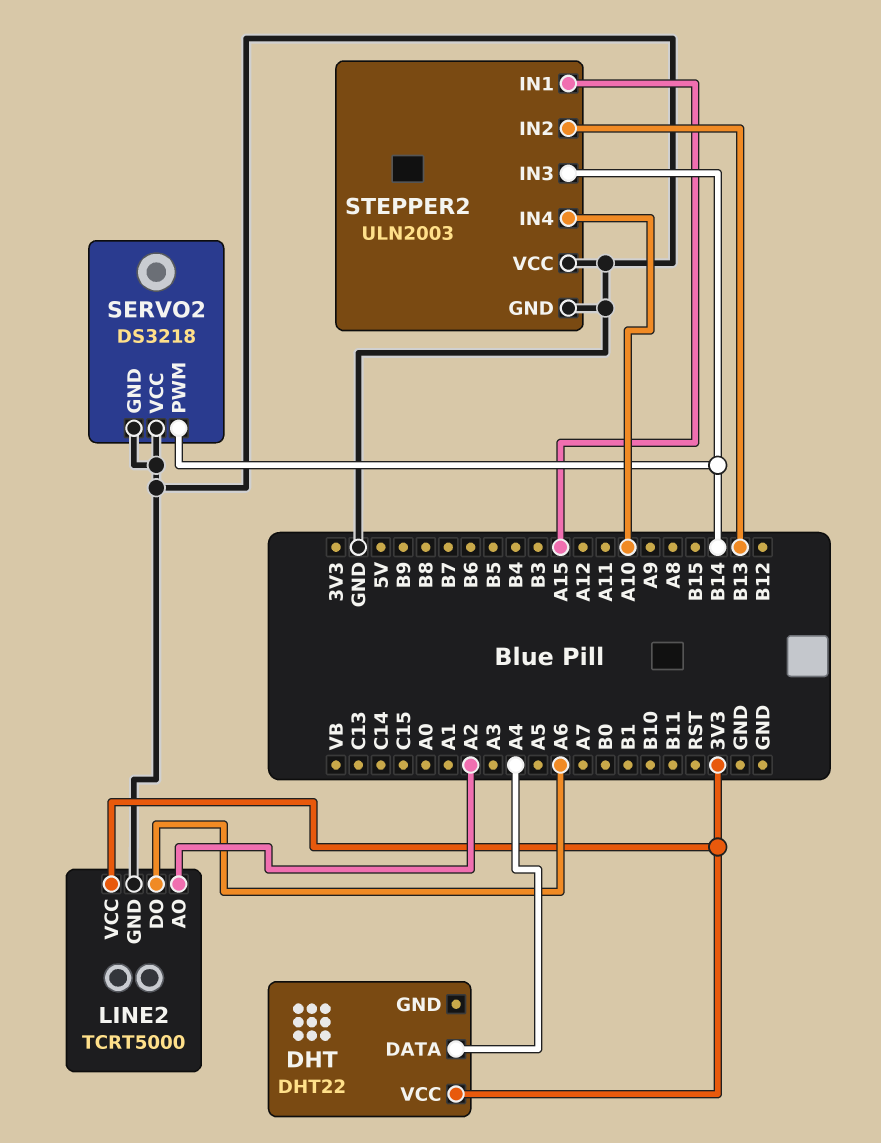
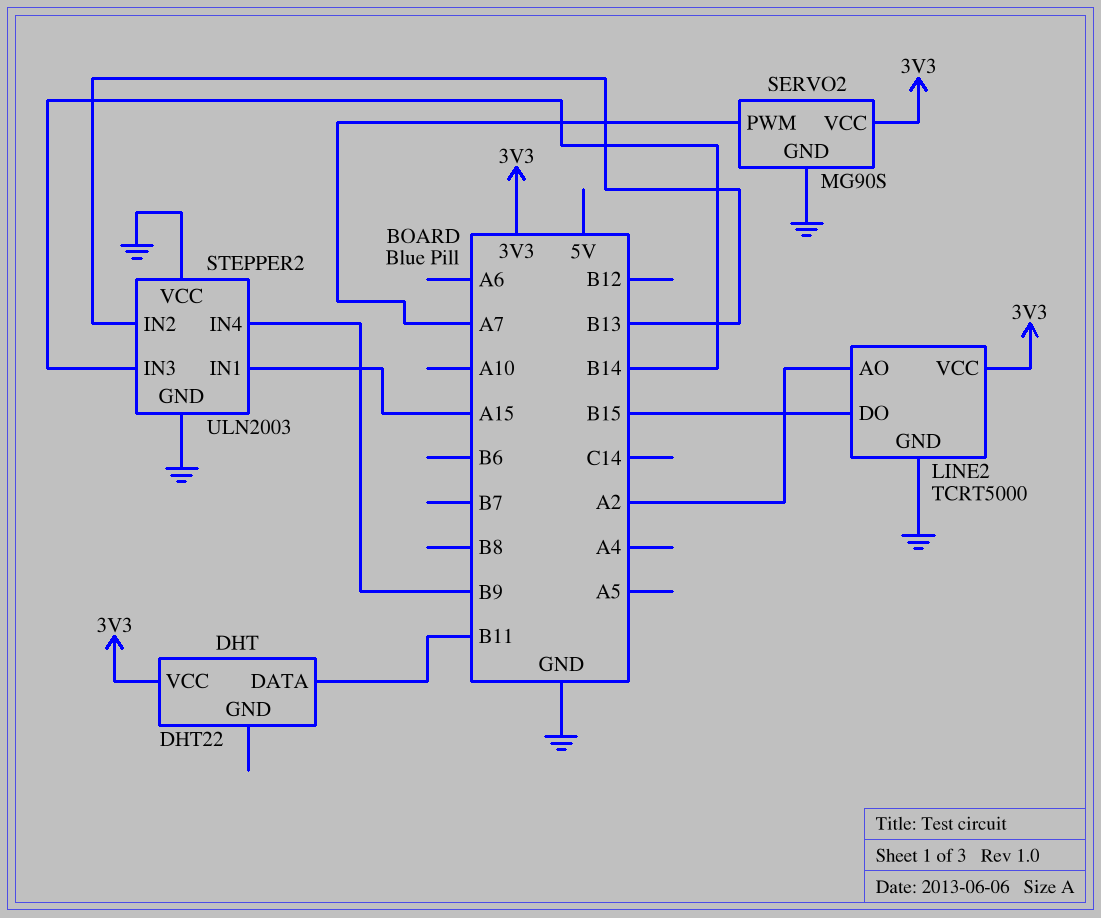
DHT pin DATA: A4 -> B11
LINE2 pin DO: A6 -> B15
SERVO2: DS3218 -> MG90S
SERVO2 pin PWM: B14 -> A7
SERVO2 pin VCC: GND -> 3V3
STEPPER2 pin IN4: A10 -> B9

